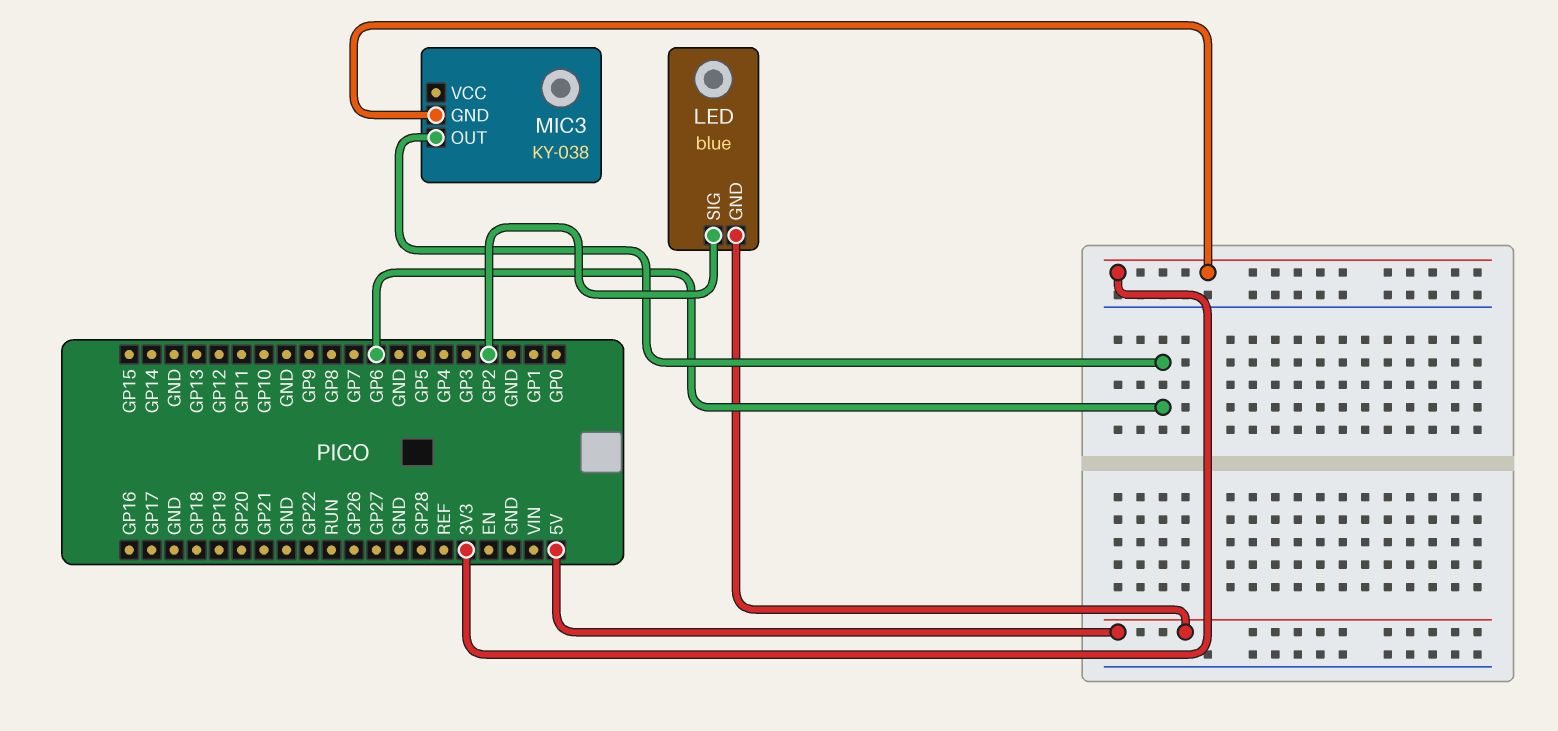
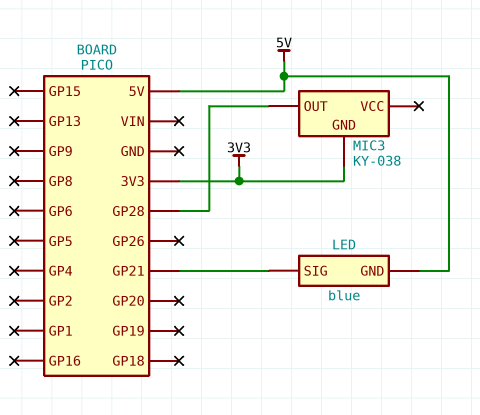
LED pin SIG: GP2 -> GP21
MIC3 pin OUT: GP6 -> GP28

